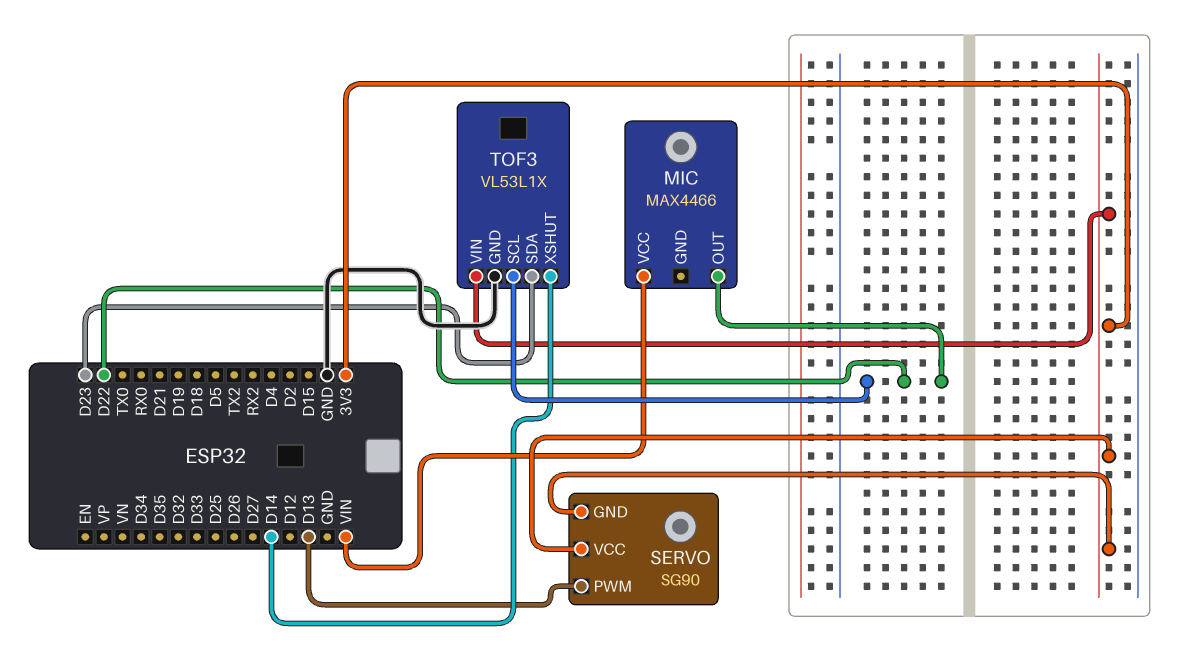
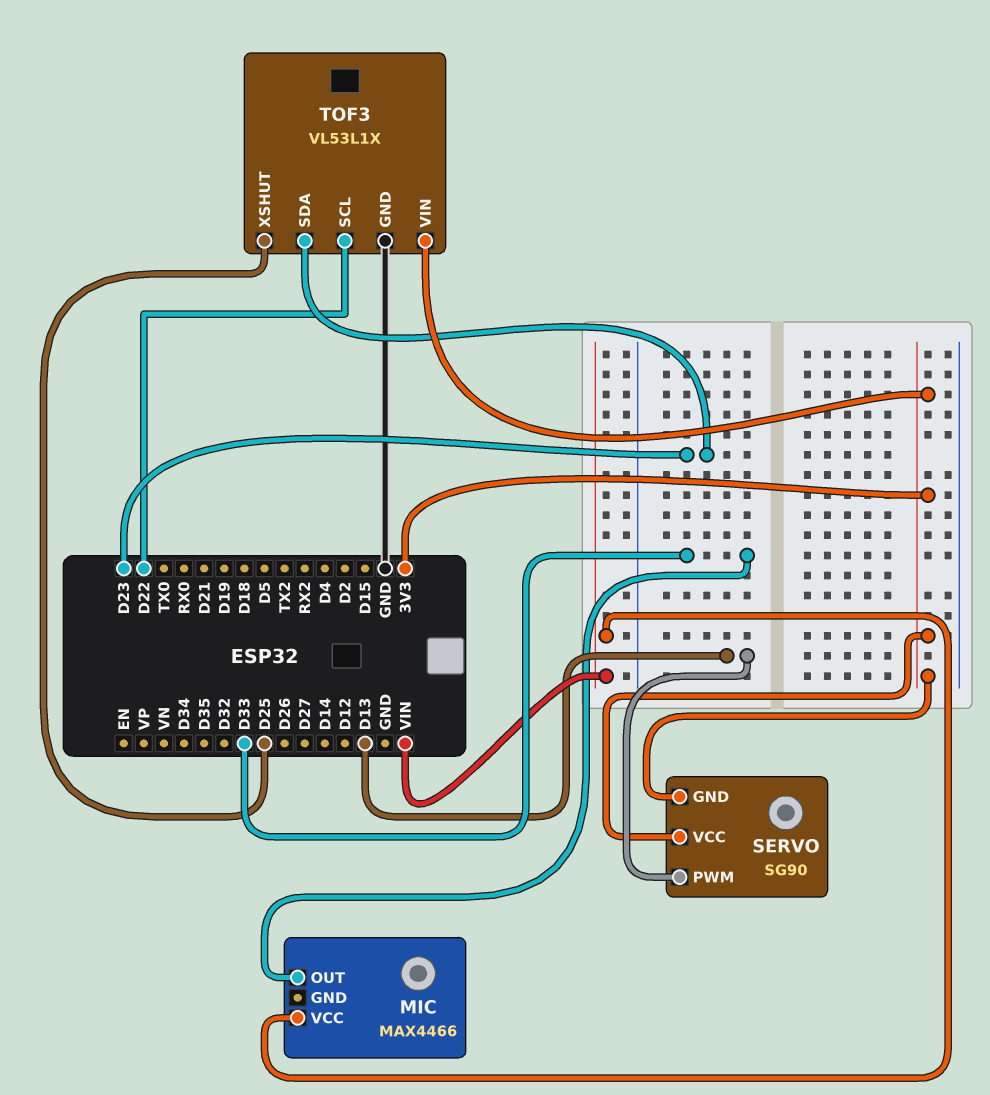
MIC pin OUT: D22 -> D33
TOF3 pin XSHUT: D14 -> D25

